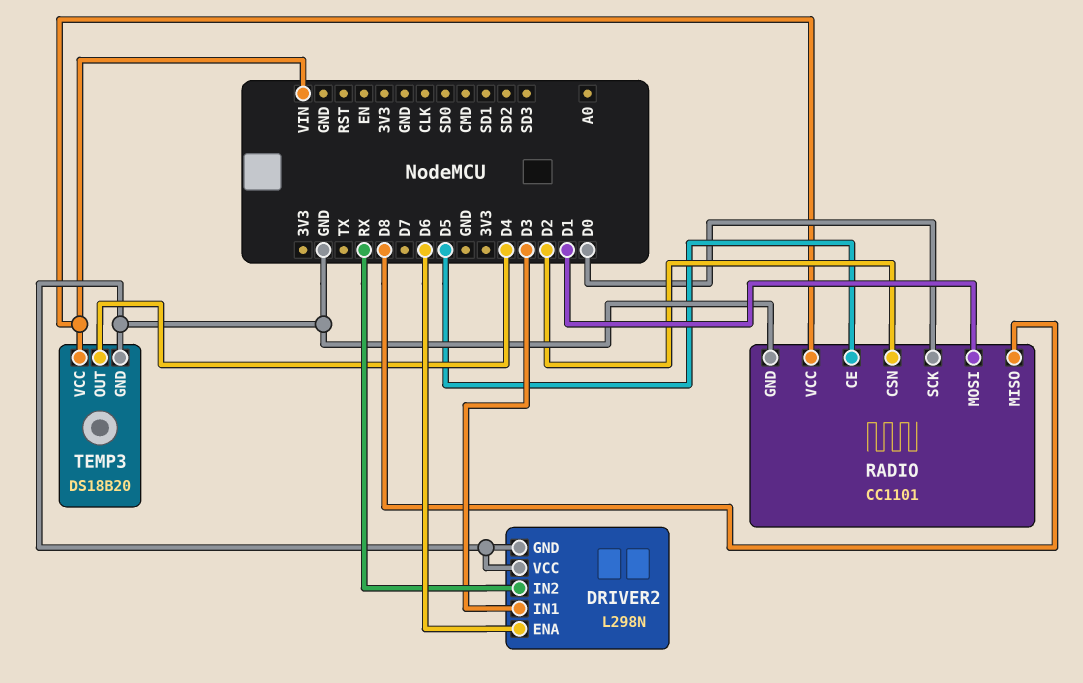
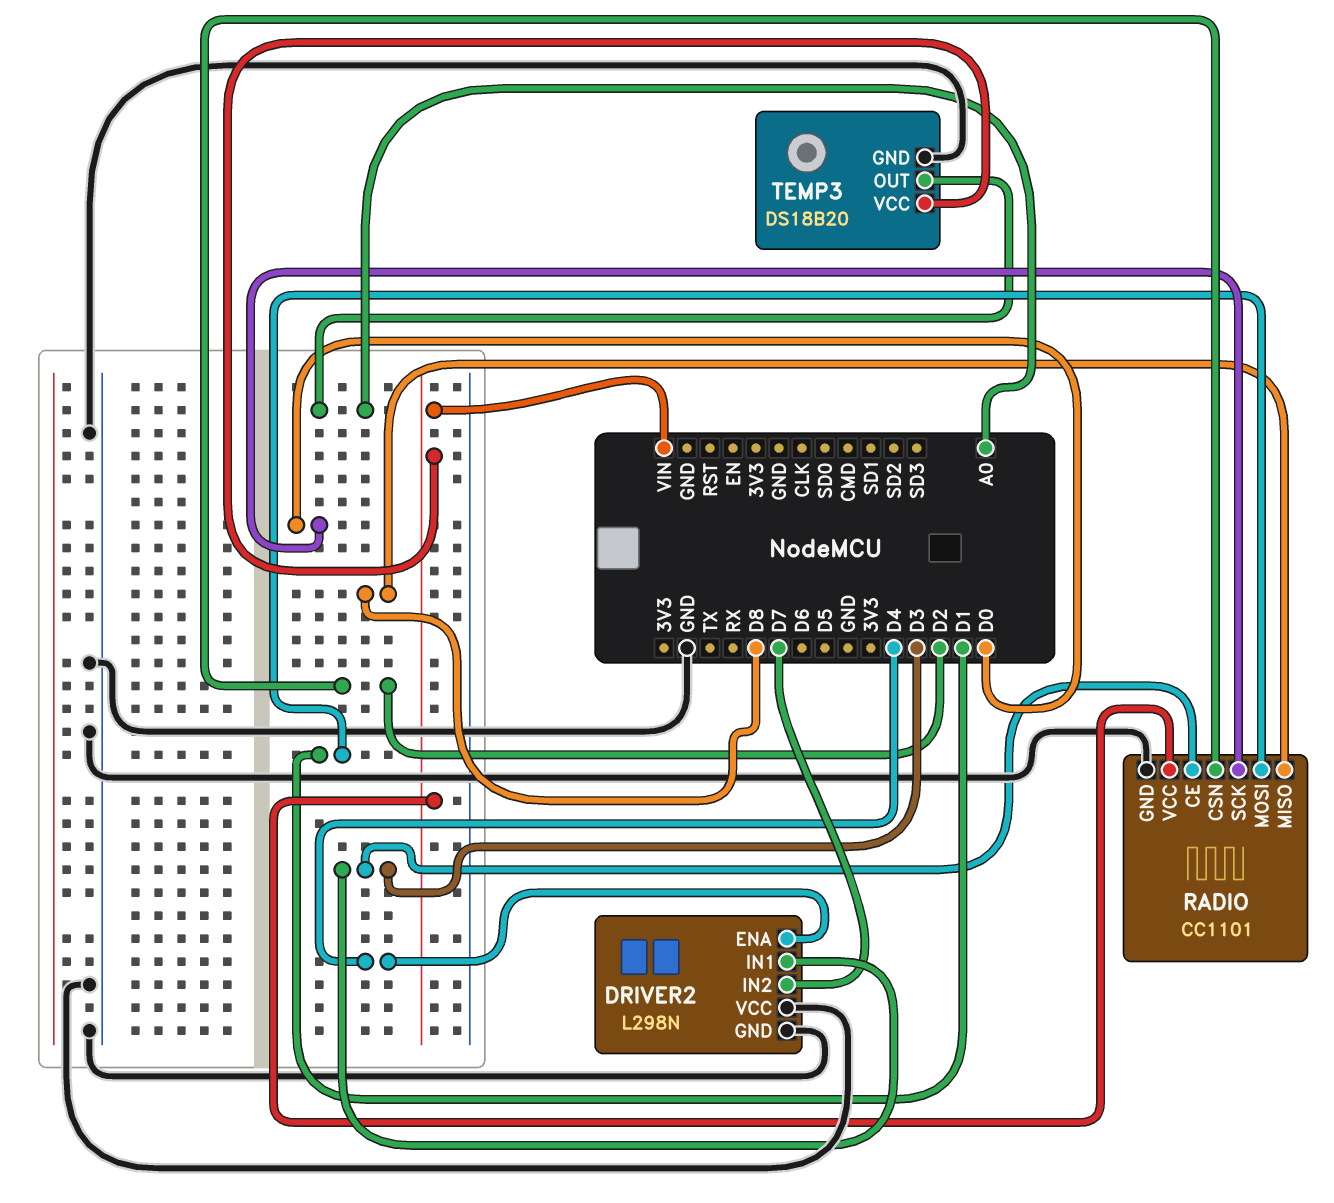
DRIVER2 pin ENA: D6 -> D4
DRIVER2 pin IN2: RX -> D7
RADIO pin CE: D5 -> D3
TEMP3 pin OUT: D4 -> A0

